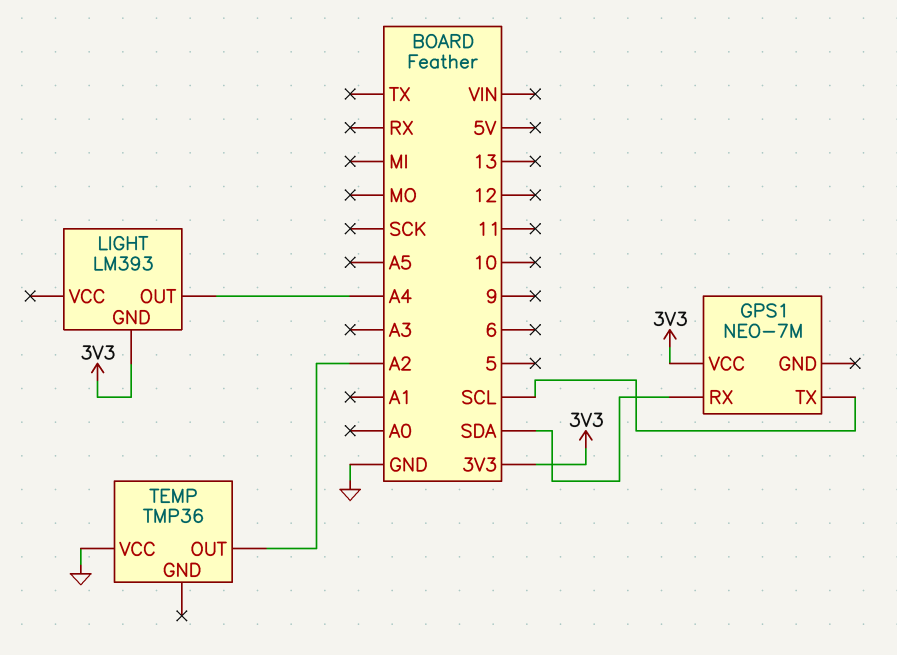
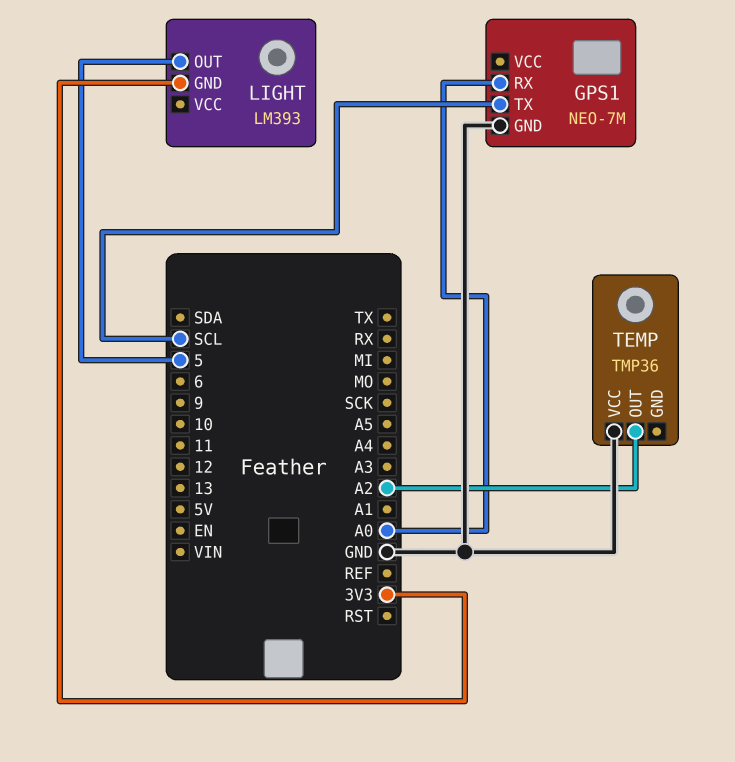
GPS1 pin GND: none -> GND
GPS1 pin RX: SDA -> A0
GPS1 pin VCC: 3V3 -> none
LIGHT pin OUT: A4 -> 5

